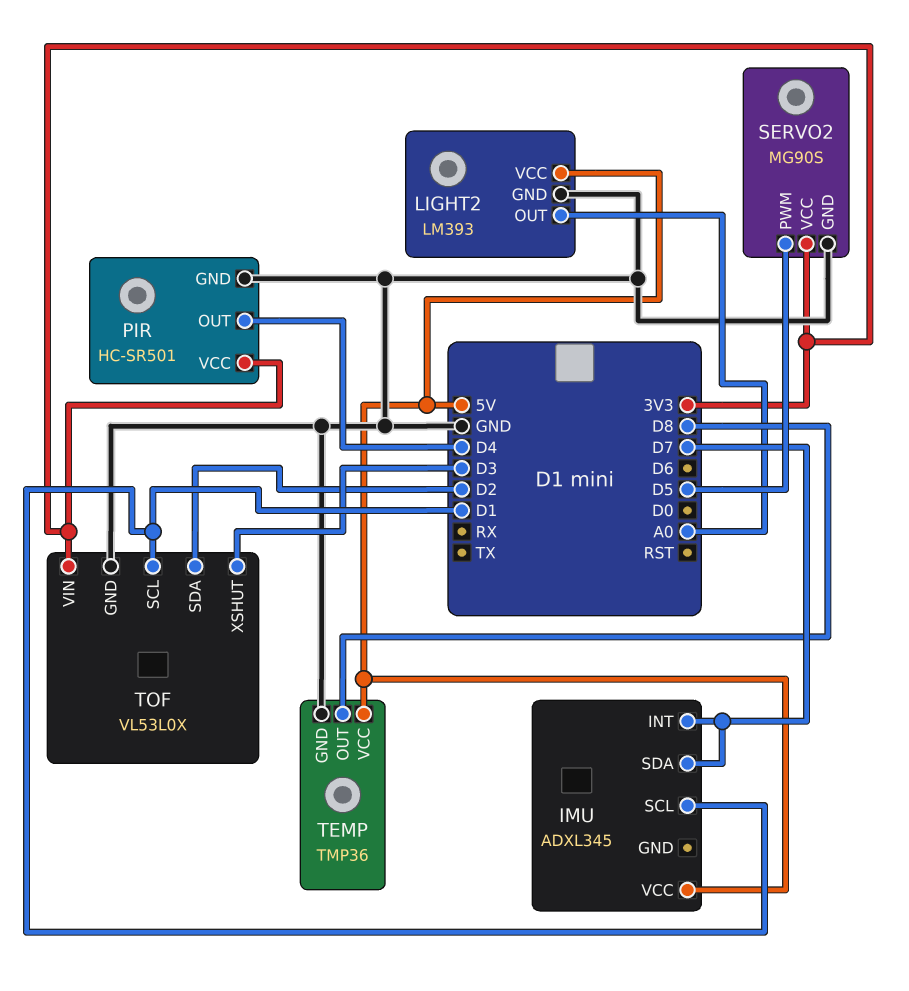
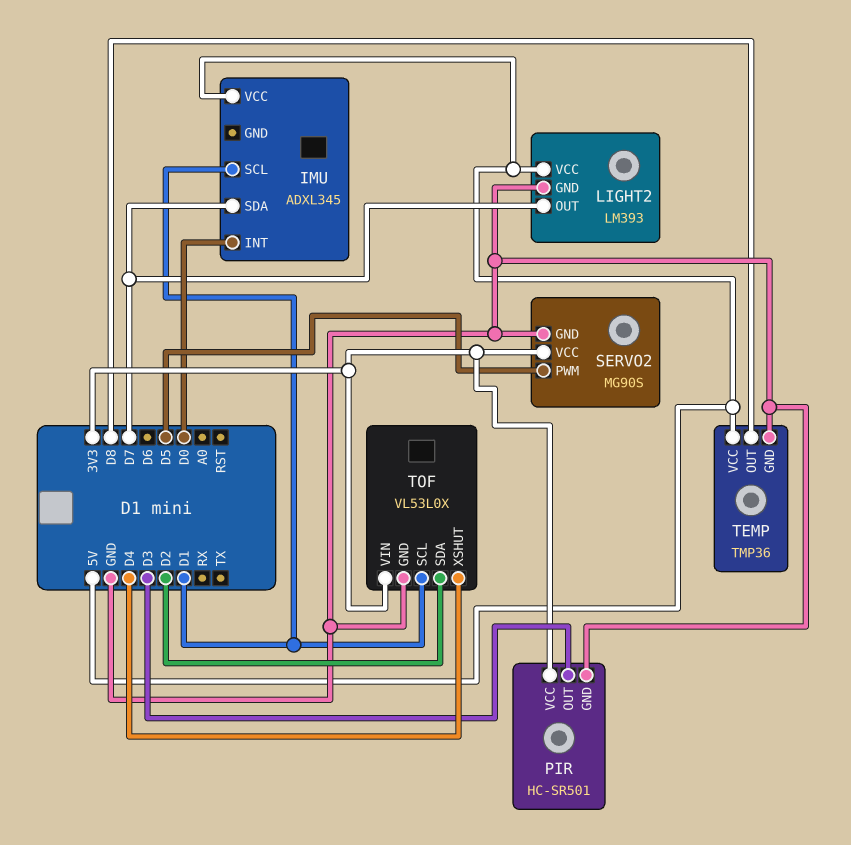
IMU pin INT: D7 -> D0
LIGHT2 pin OUT: A0 -> D7
PIR pin OUT: D4 -> D3
TOF pin XSHUT: D3 -> D4

